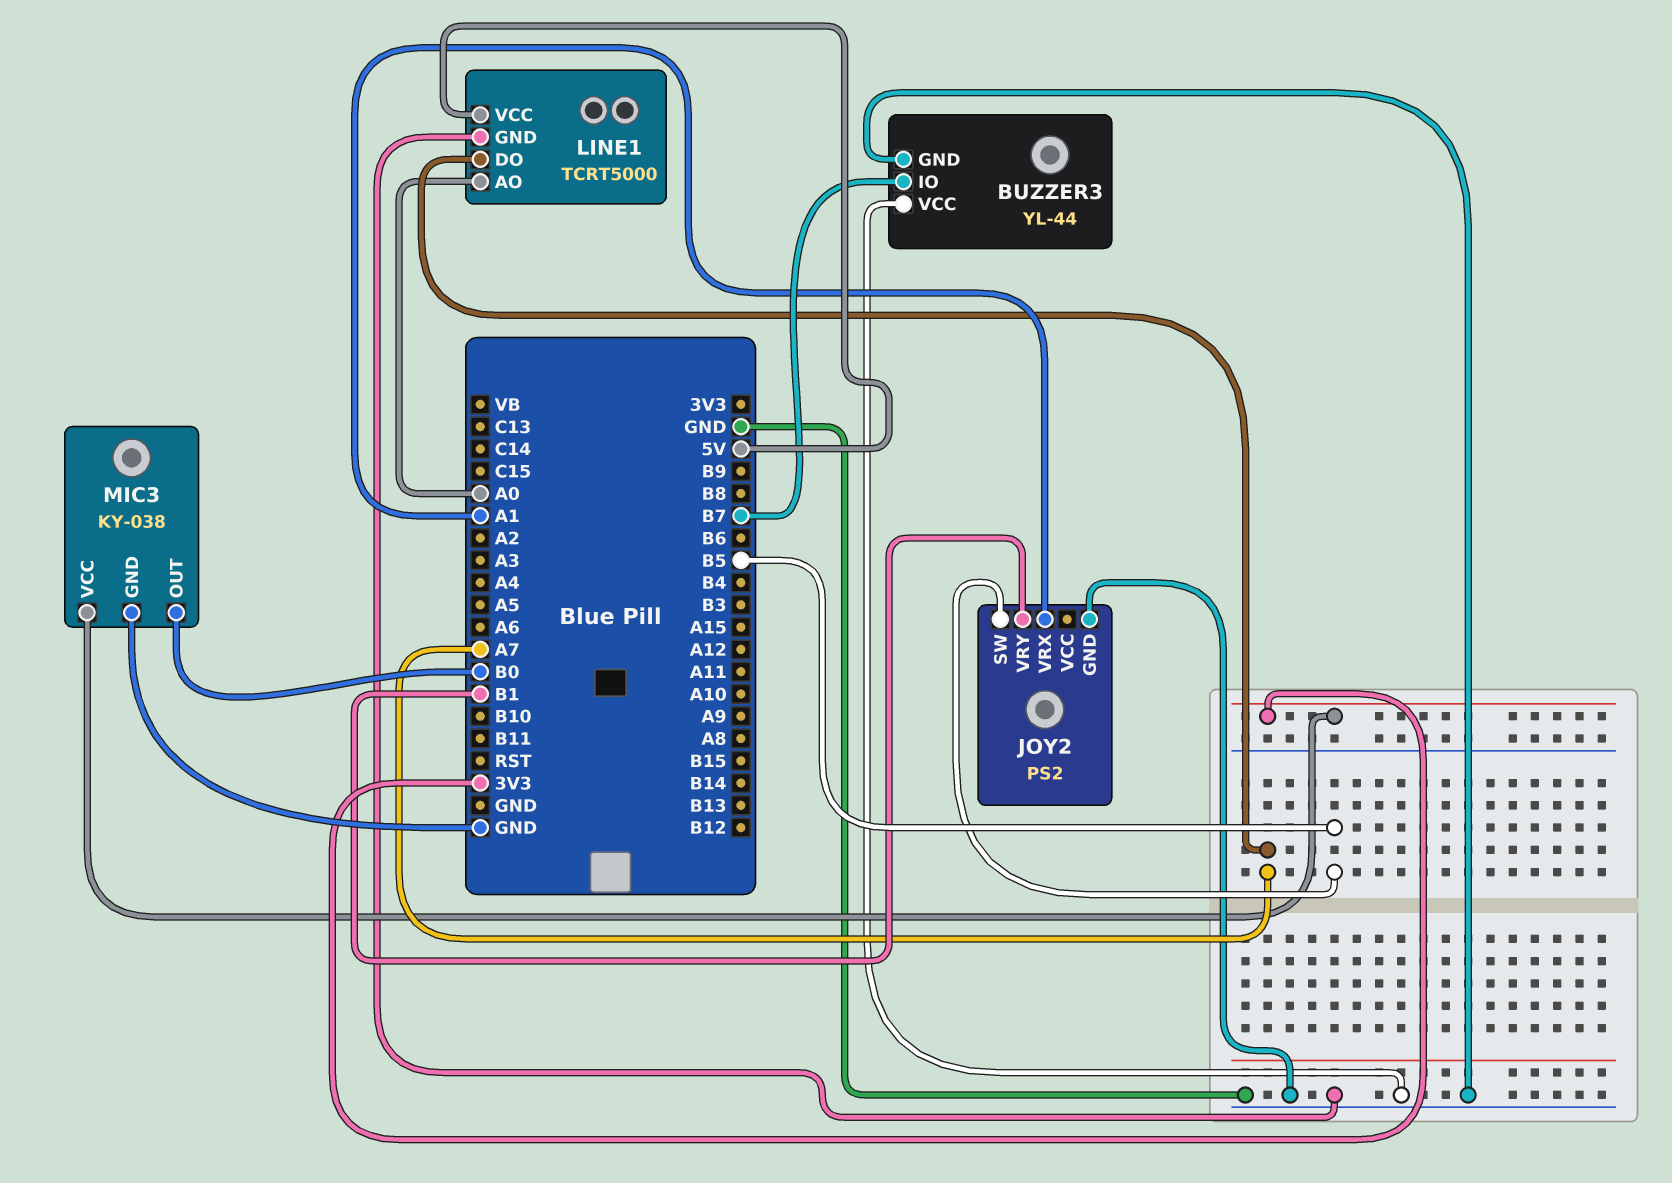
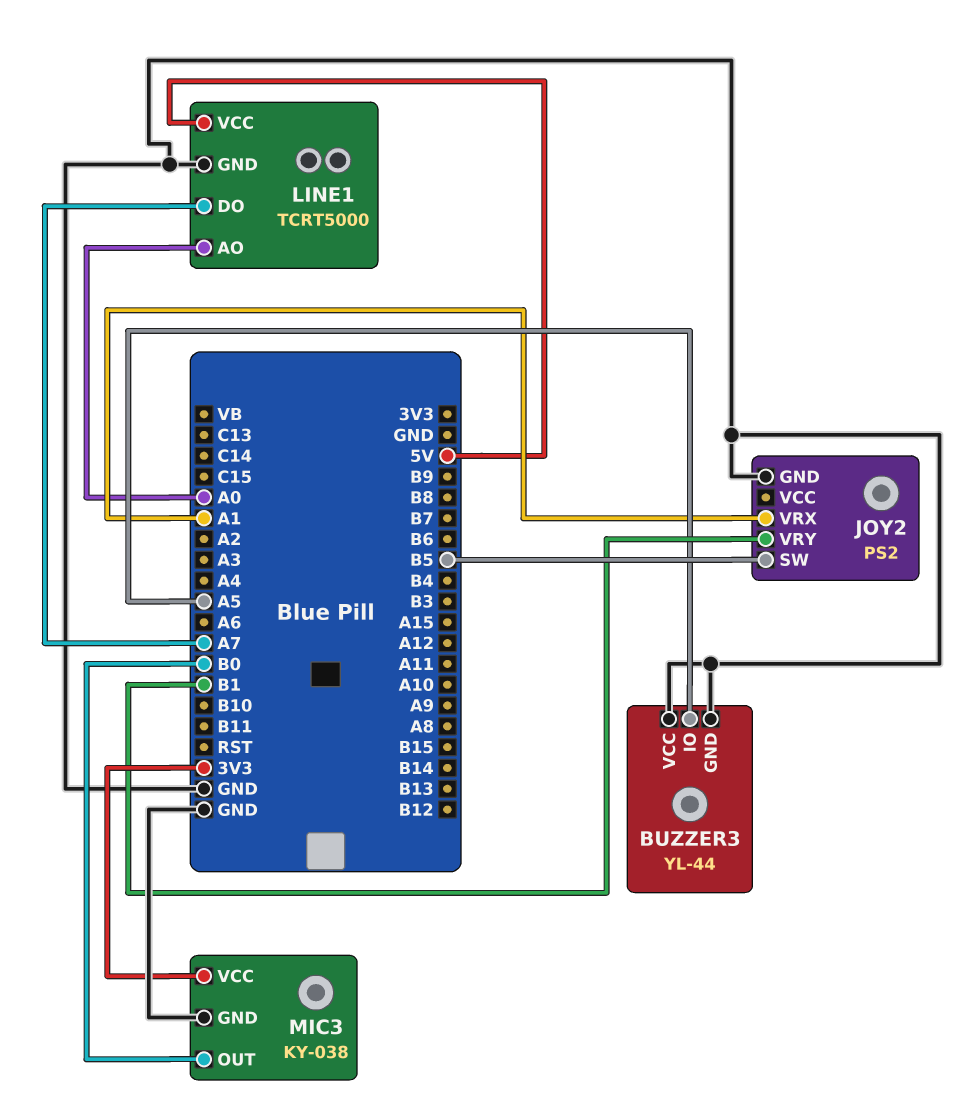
BUZZER3 pin IO: B7 -> A5

